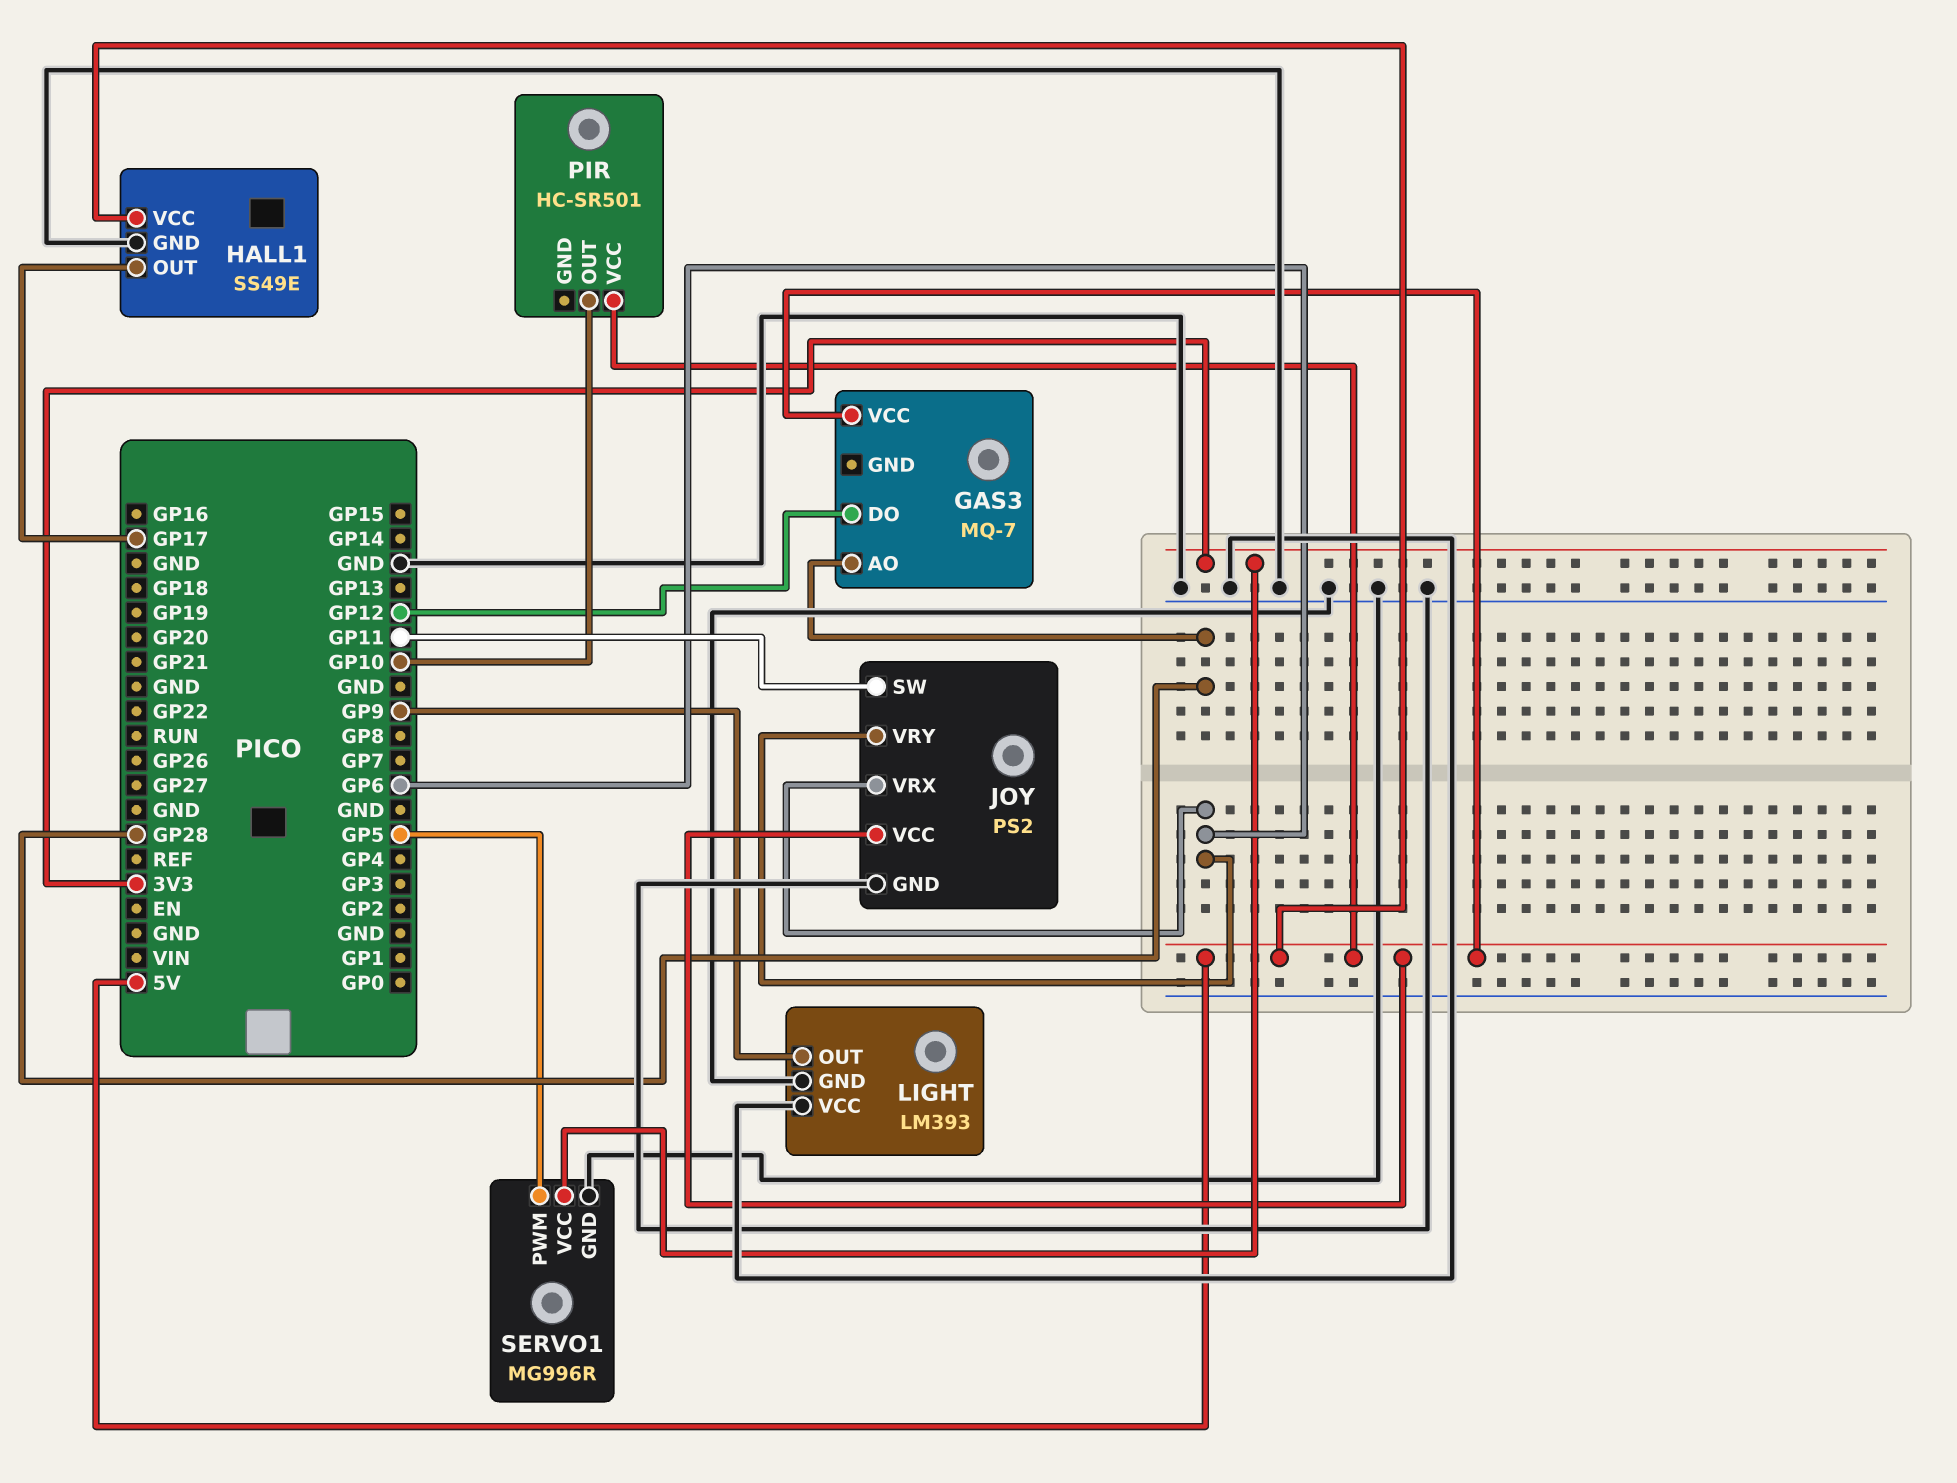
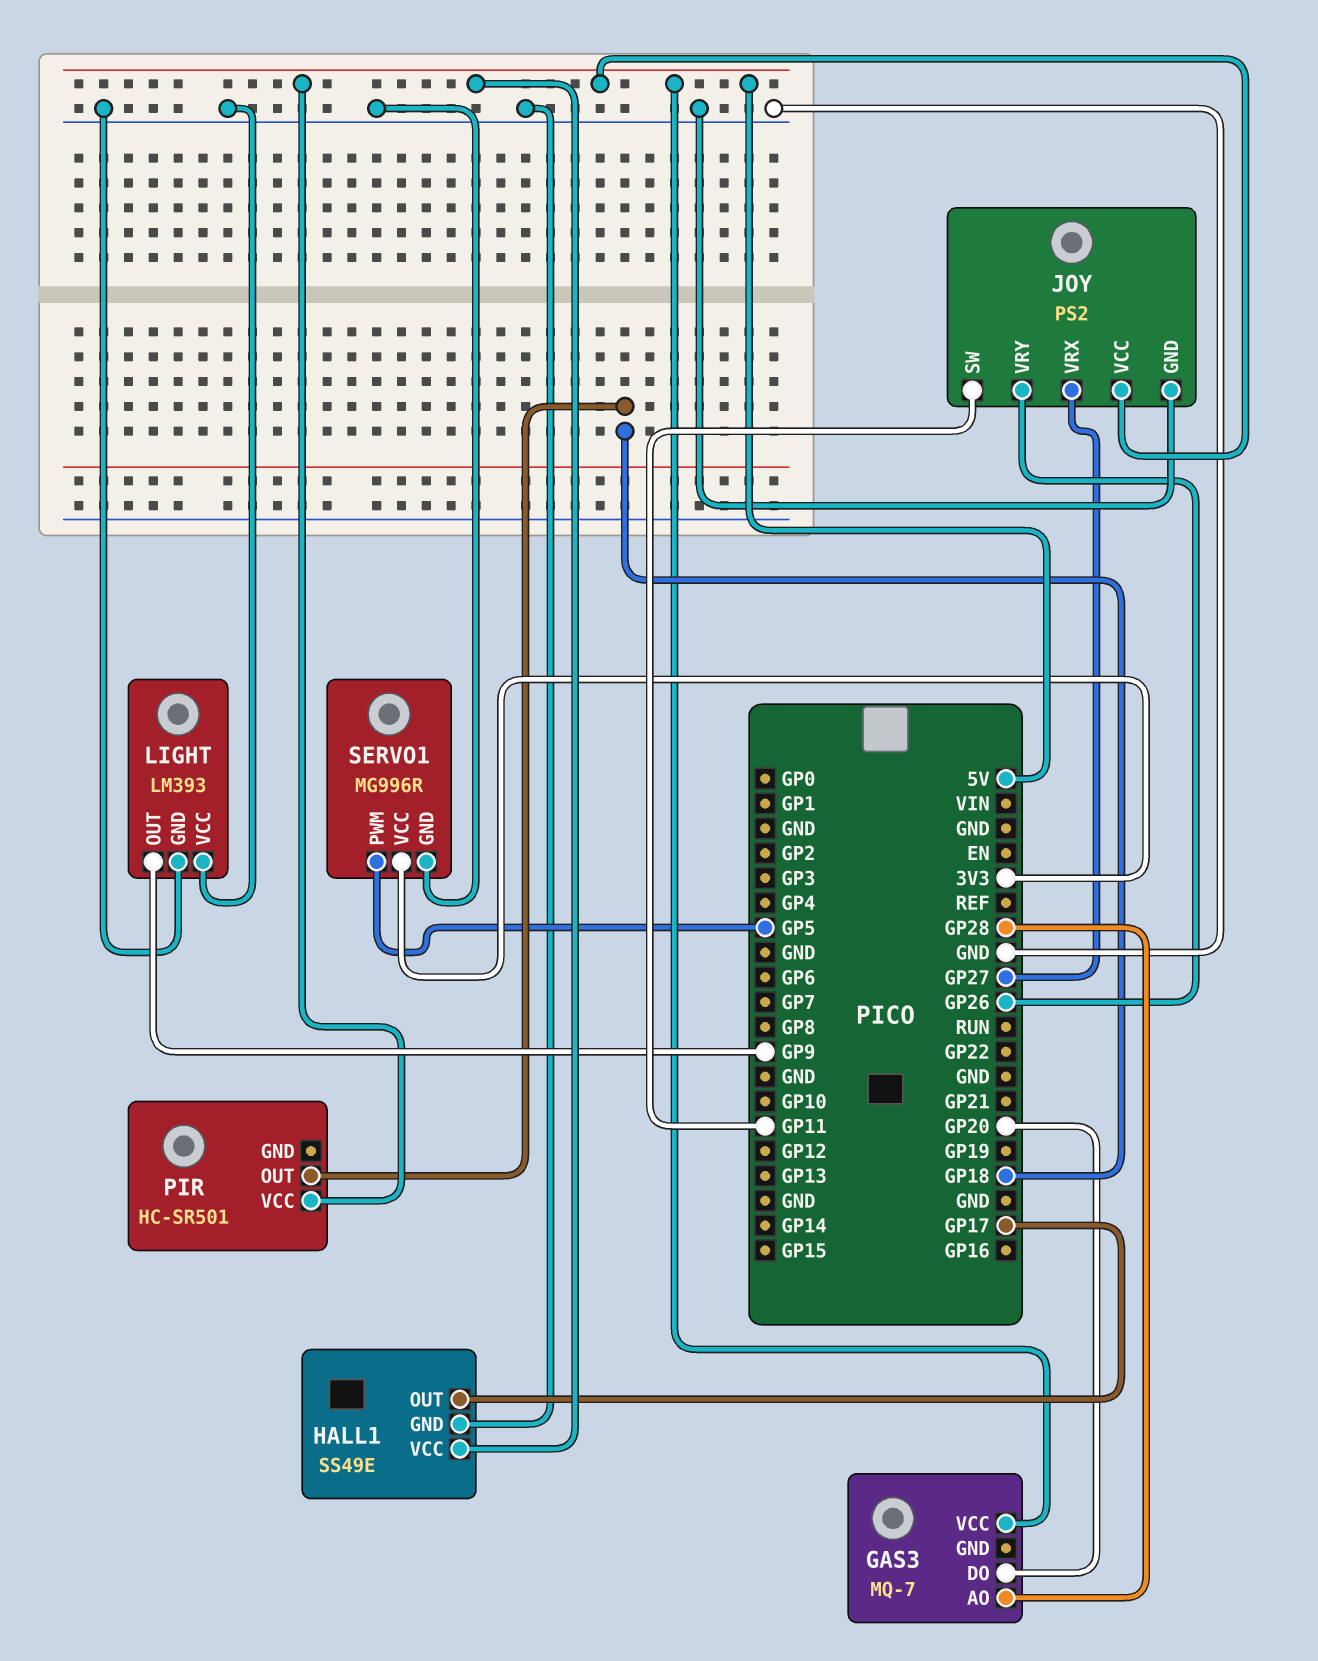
GAS3 pin DO: GP12 -> GP20
JOY pin VRX: GP6 -> GP27
JOY pin VRY: GP6 -> GP26
PIR pin OUT: GP10 -> GP18

